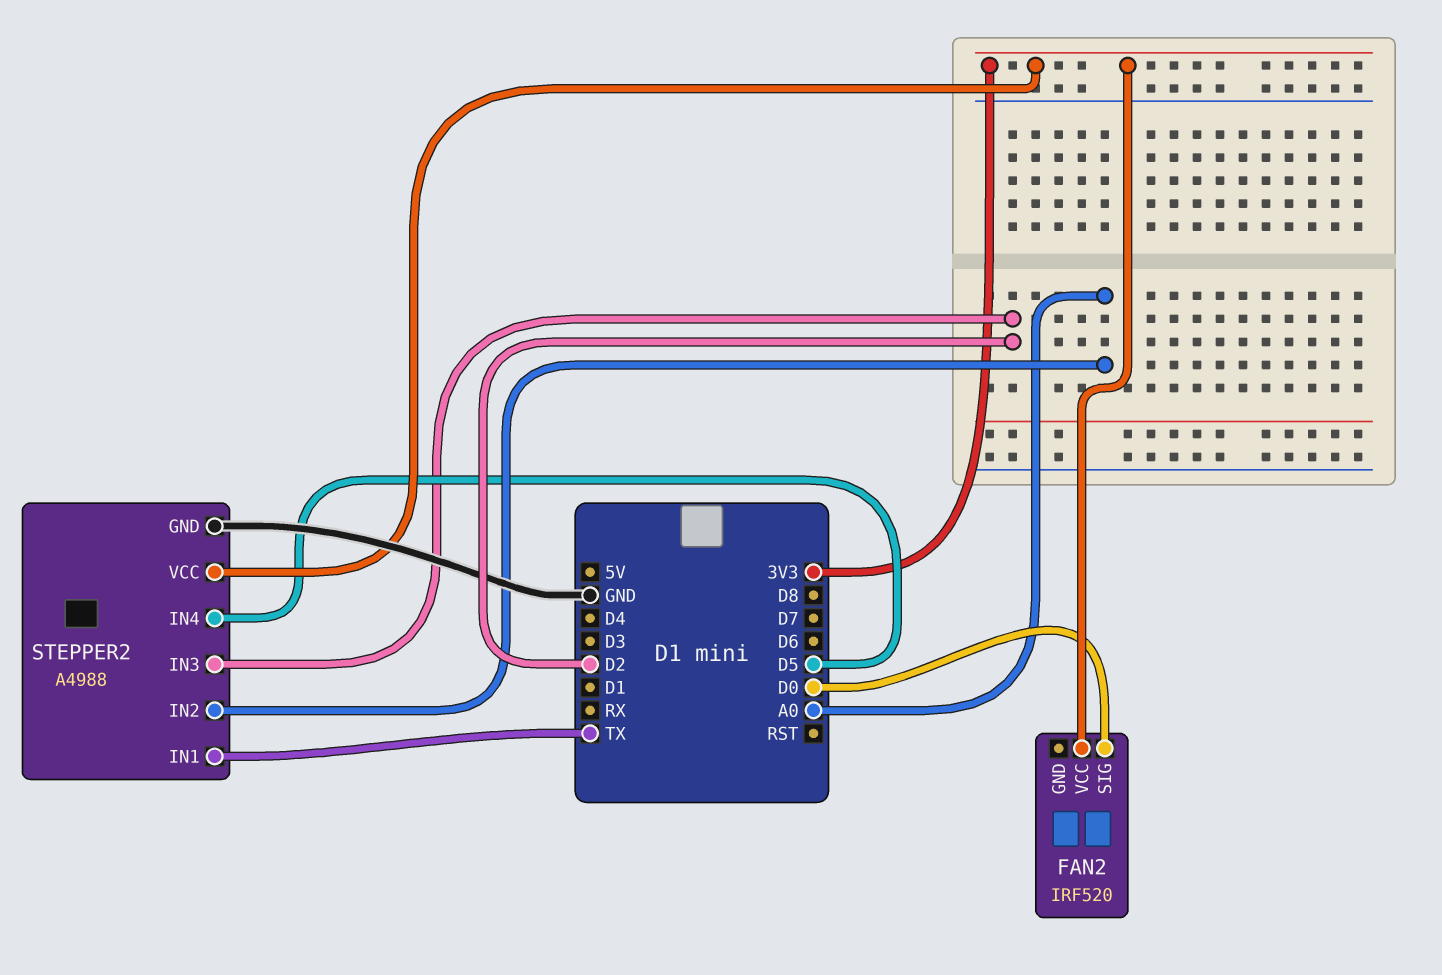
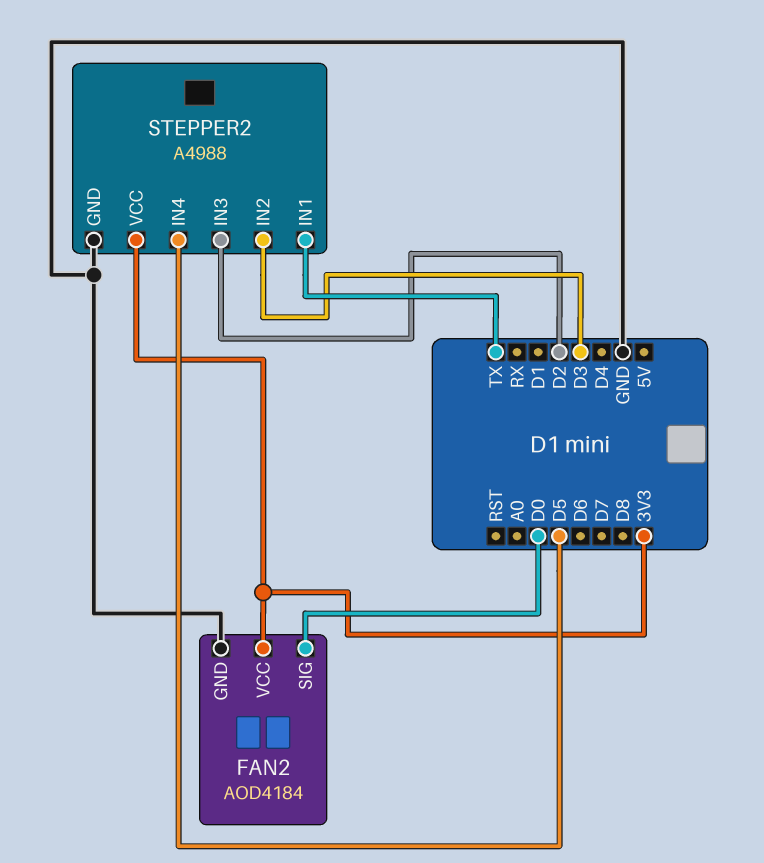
FAN2: IRF520 -> AOD4184
FAN2 pin GND: none -> GND
STEPPER2 pin IN2: A0 -> D3

